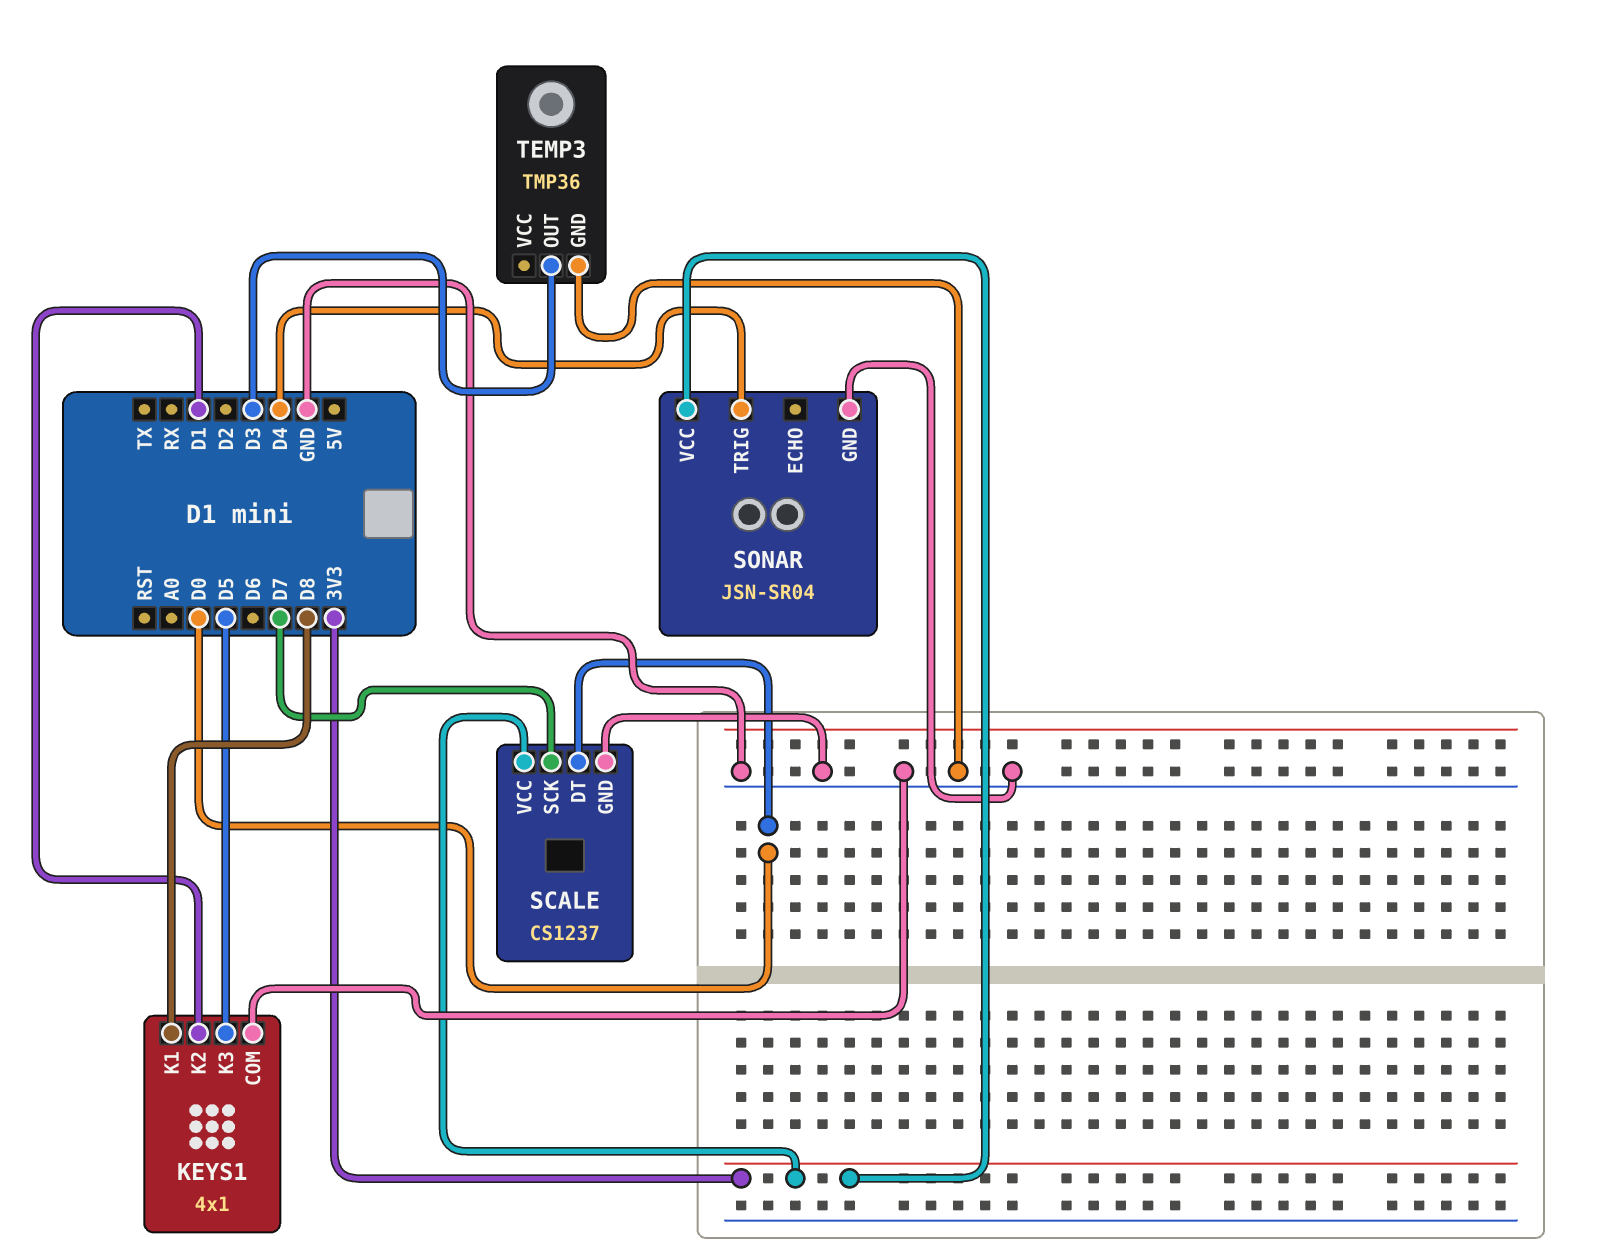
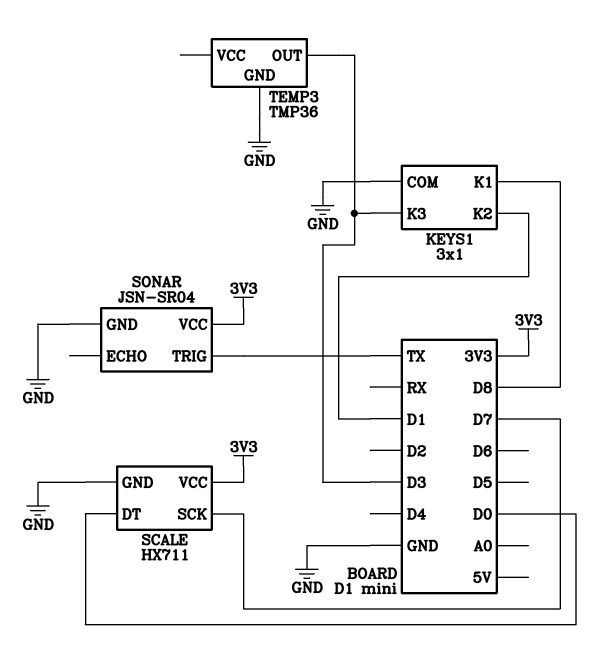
KEYS1: 4x1 -> 3x1
KEYS1 pin K3: D5 -> D3
SCALE: CS1237 -> HX711
SONAR pin TRIG: D4 -> TX

